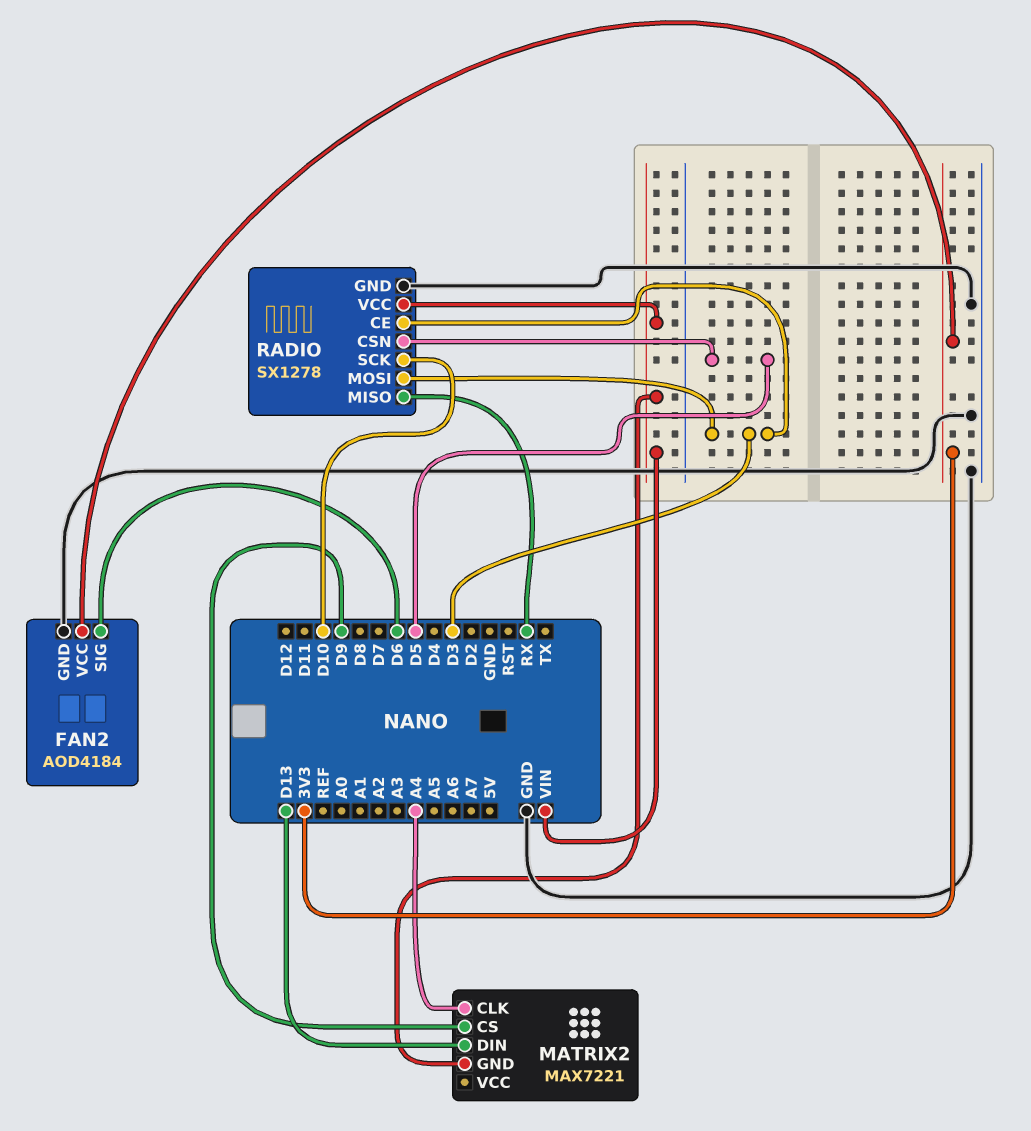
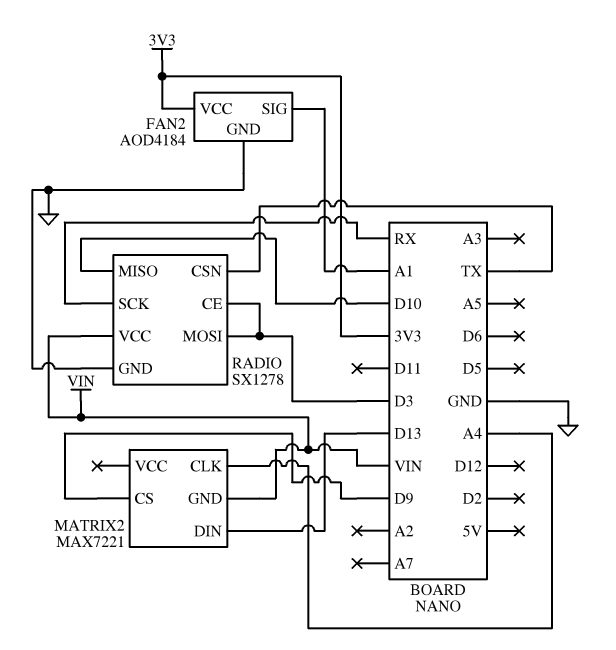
FAN2 pin SIG: D6 -> A1
RADIO pin CSN: D5 -> TX
RADIO pin MISO: RX -> D10
RADIO pin SCK: D10 -> RX

